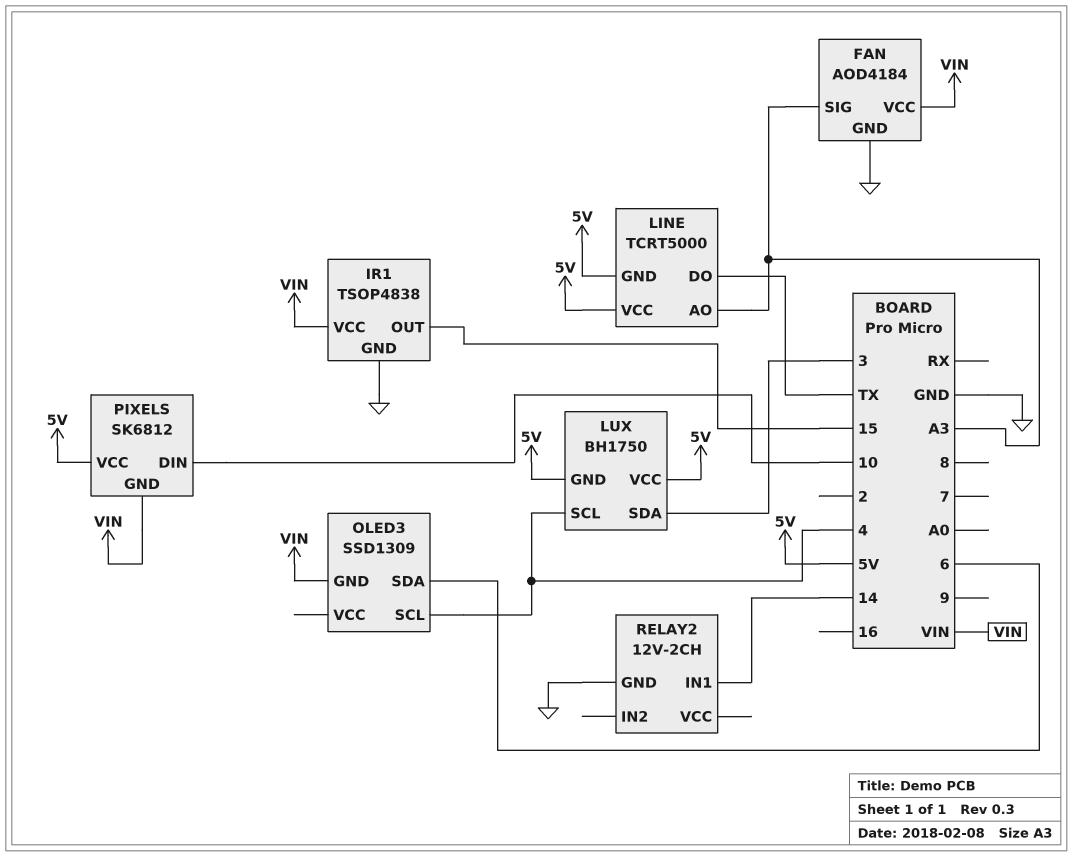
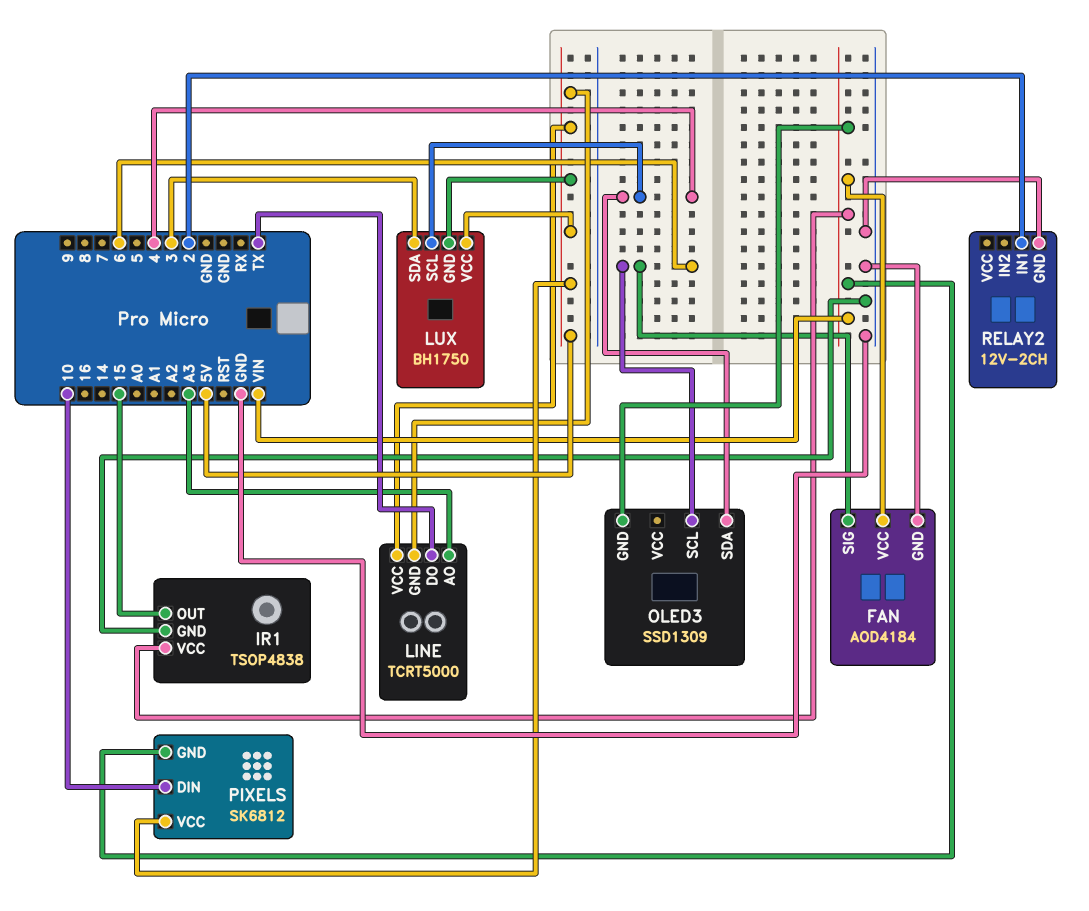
FAN pin SIG: A3 -> 6
OLED3 pin SCL: 4 -> 6
OLED3 pin SDA: 6 -> 4
RELAY2 pin IN1: 14 -> 2

